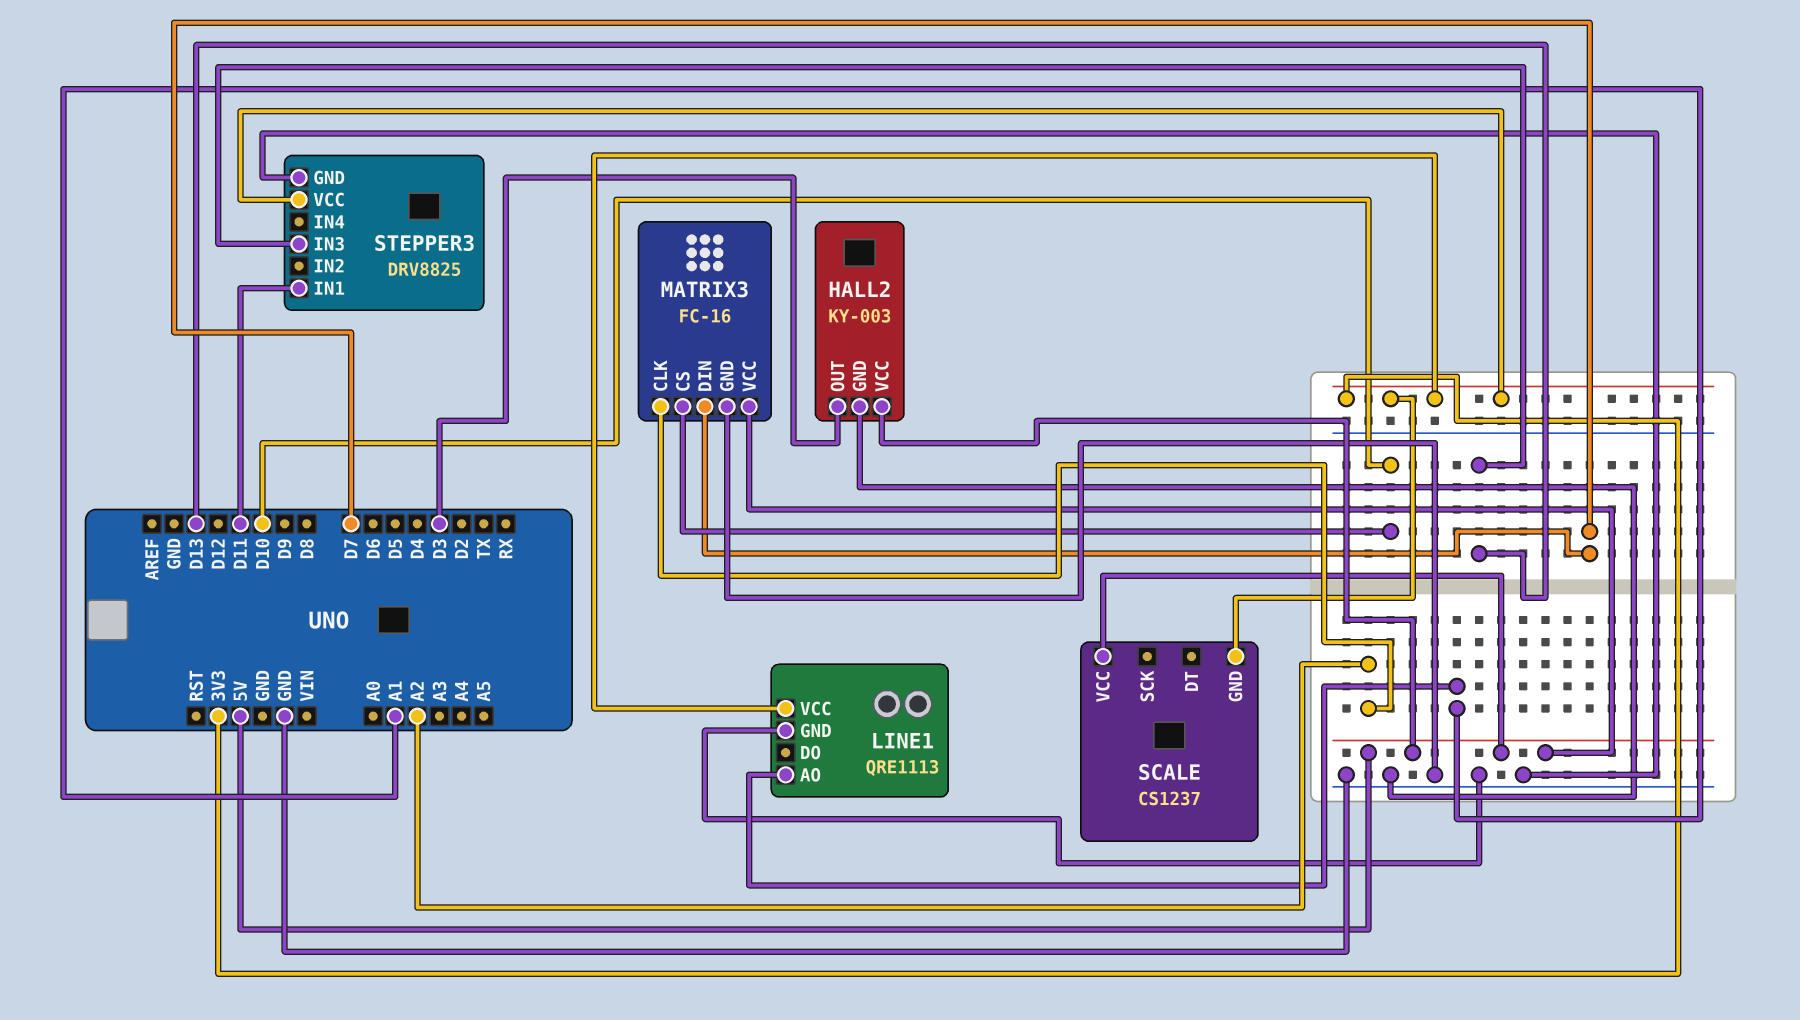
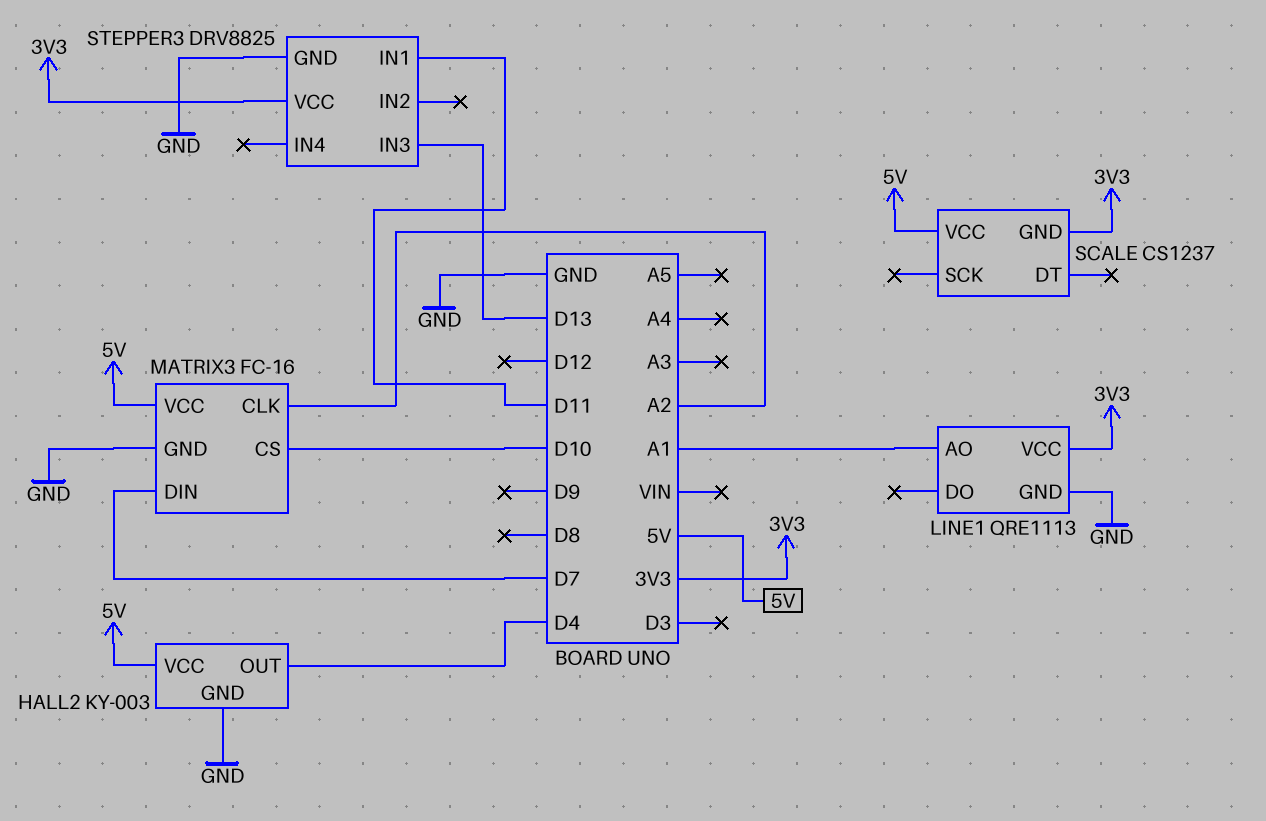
HALL2 pin OUT: D3 -> D4

